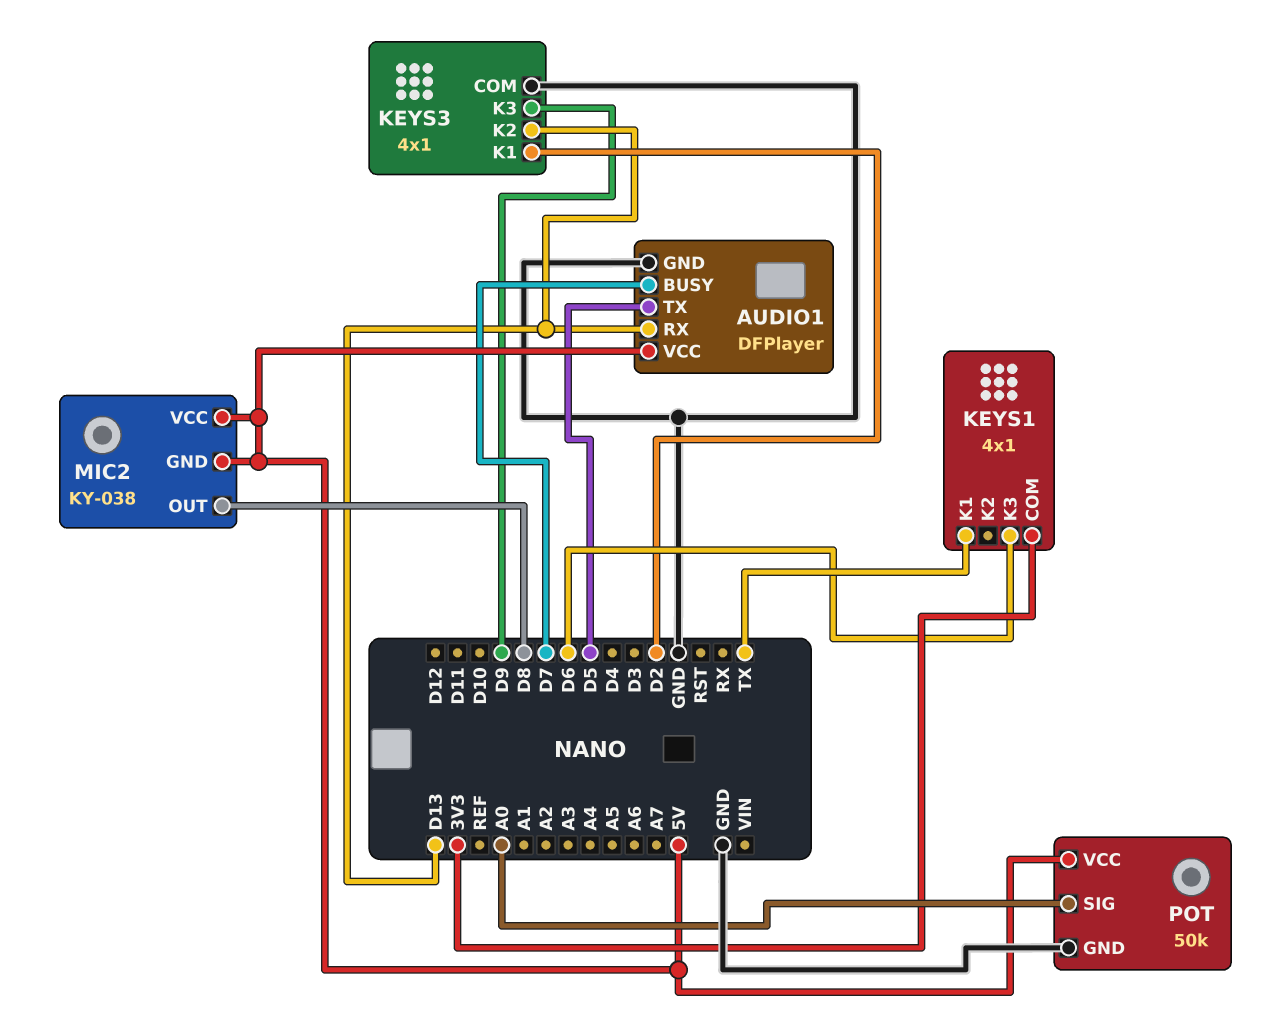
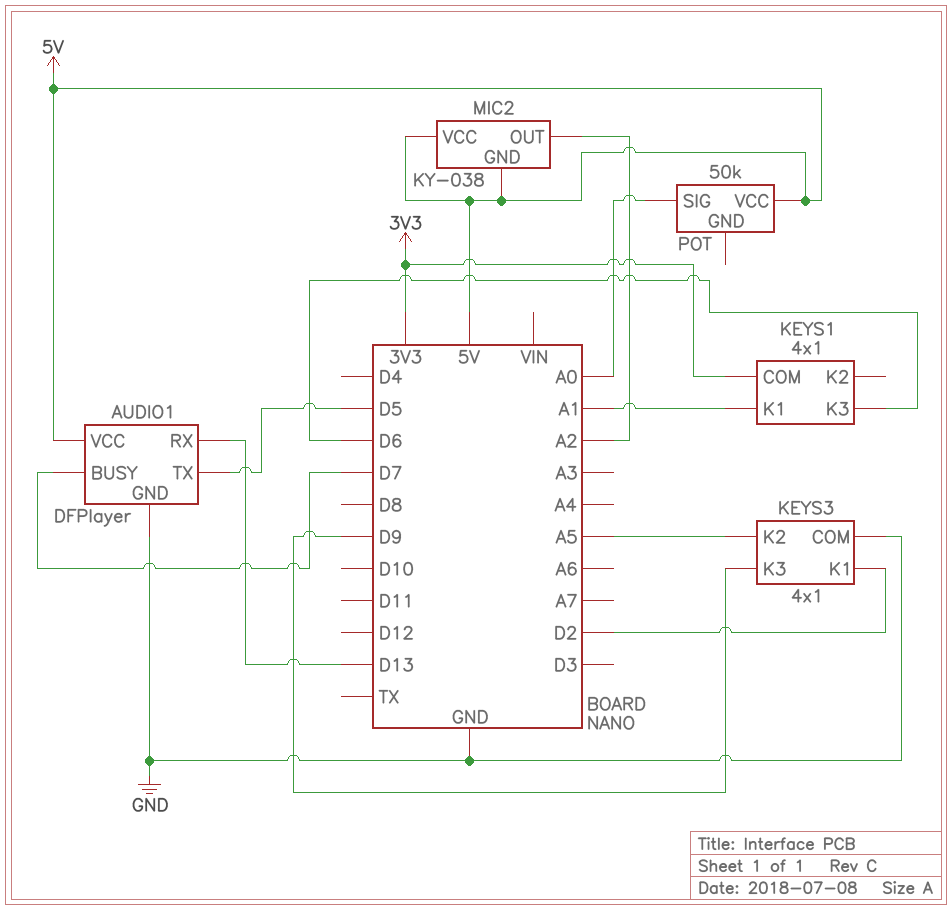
KEYS1 pin K1: TX -> A1
KEYS3 pin K2: D13 -> A5
MIC2 pin OUT: D8 -> A2
POT pin GND: GND -> none

